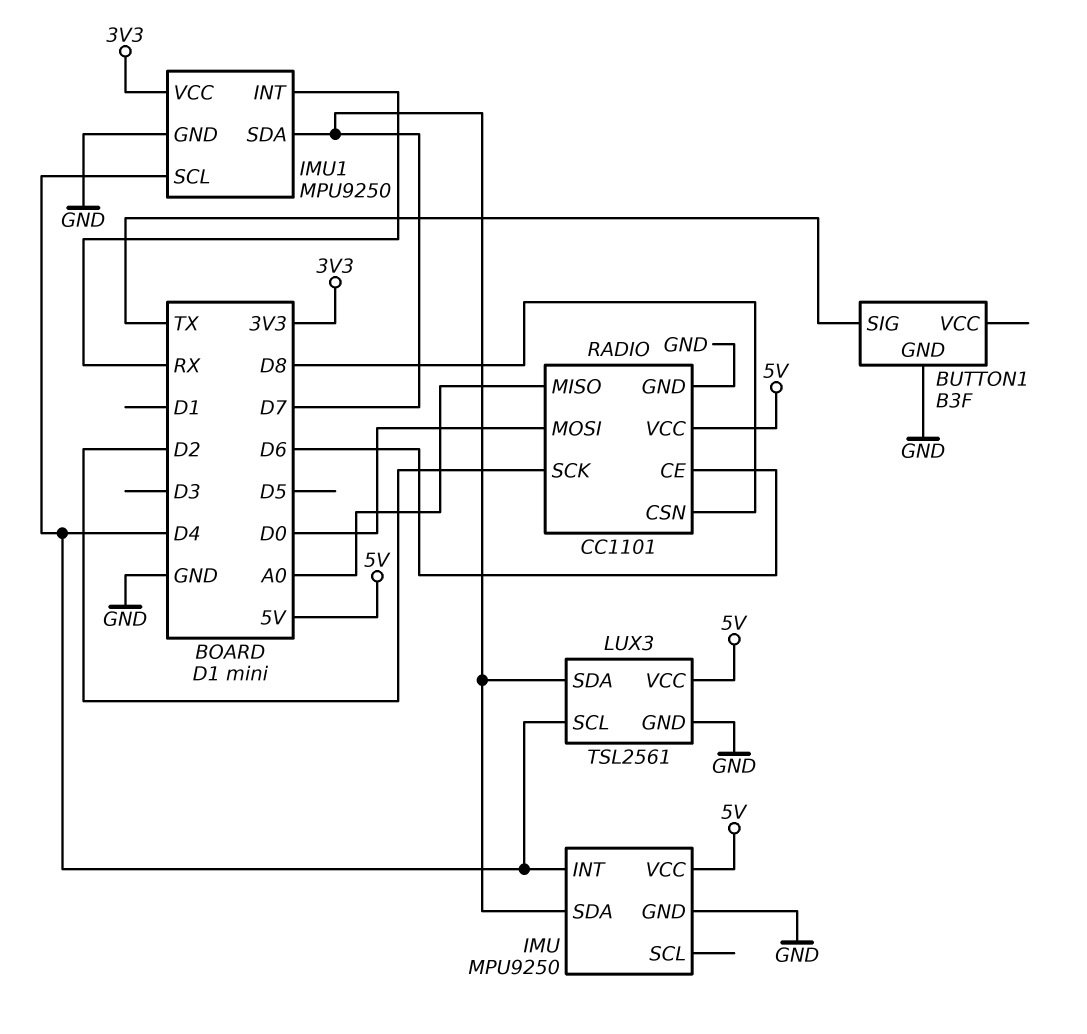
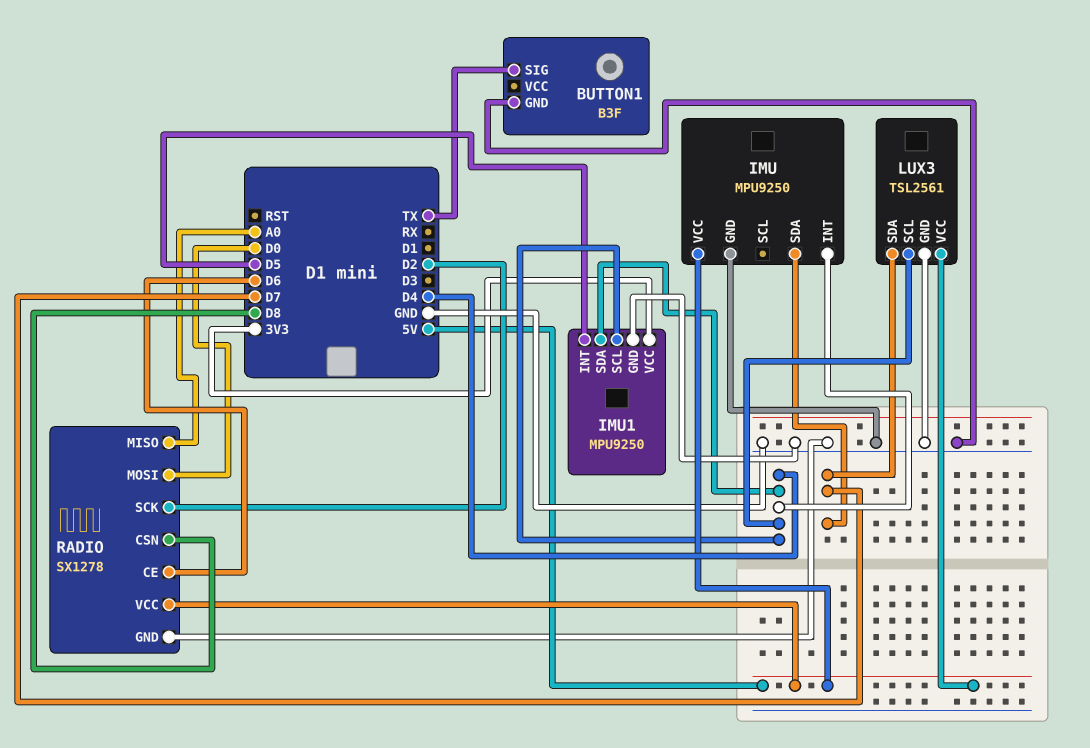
IMU1 pin INT: RX -> D5
IMU1 pin SDA: D7 -> D4
RADIO: CC1101 -> SX1278

